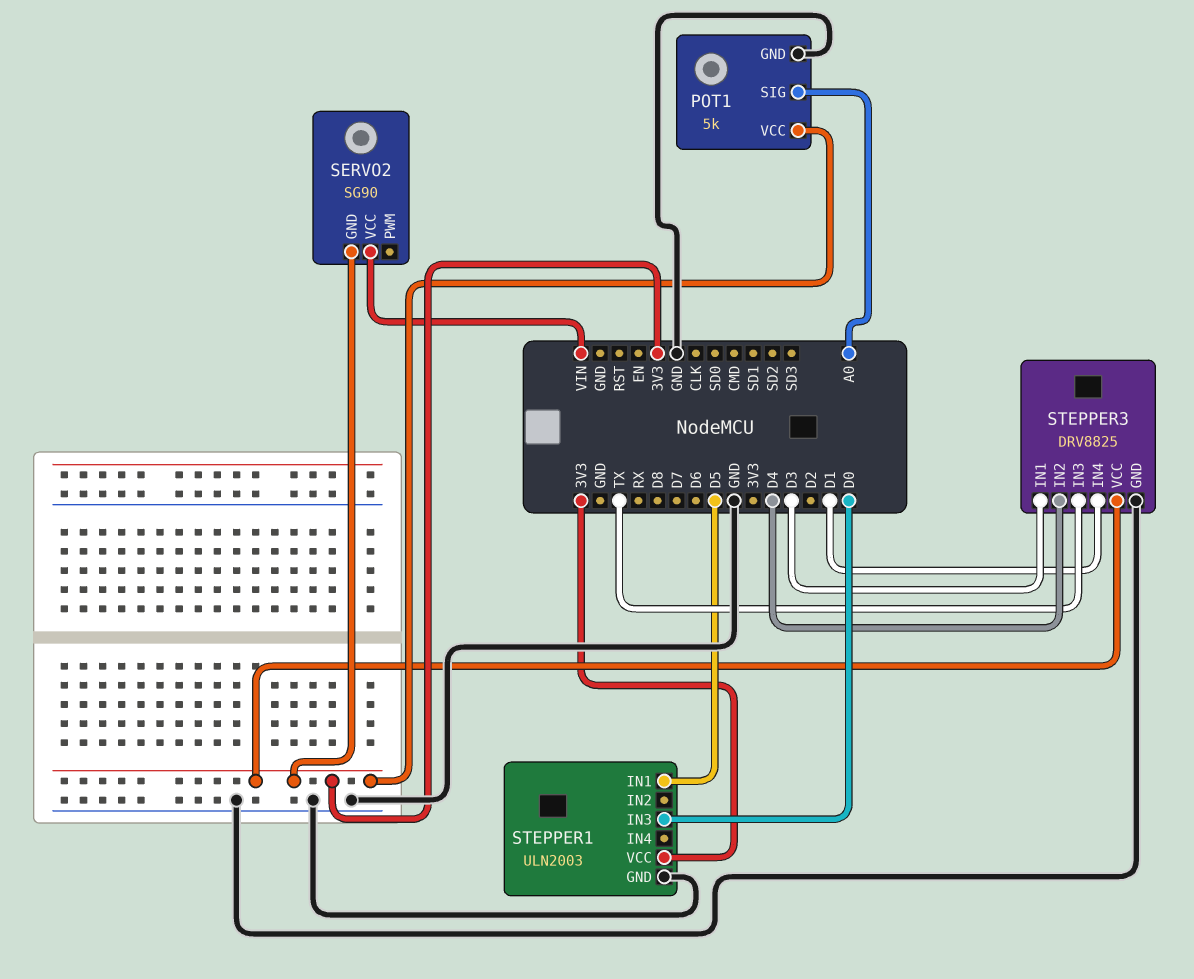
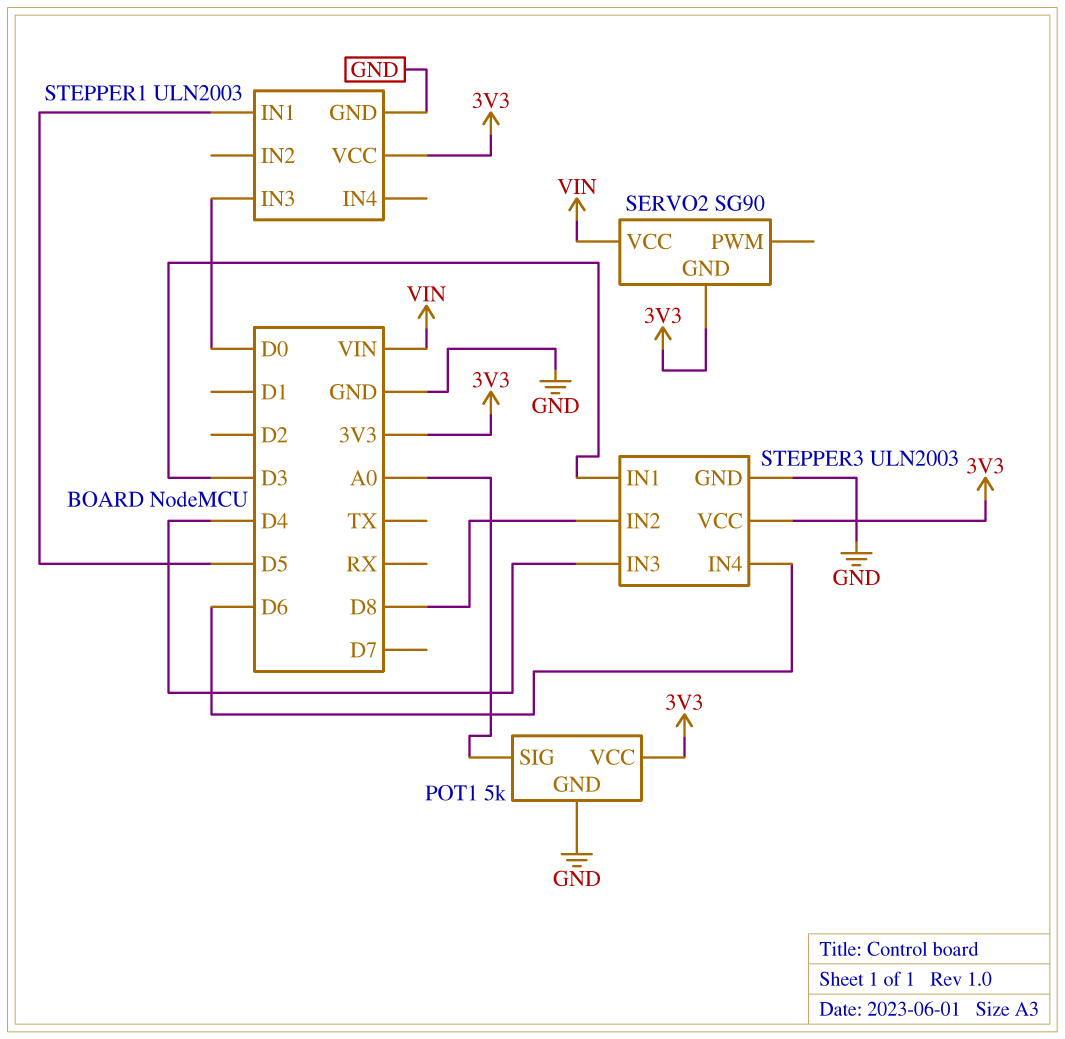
STEPPER3: DRV8825 -> ULN2003
STEPPER3 pin IN2: D4 -> D8
STEPPER3 pin IN3: TX -> D4
STEPPER3 pin IN4: D1 -> D6

